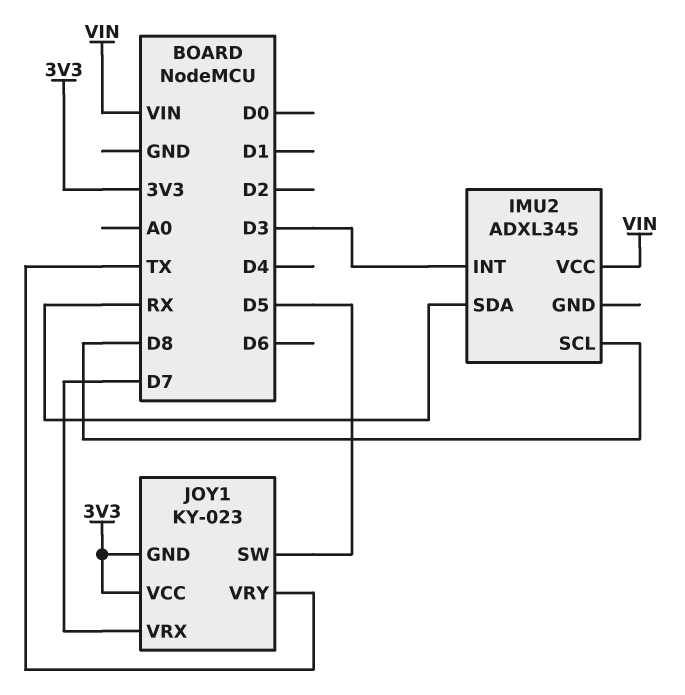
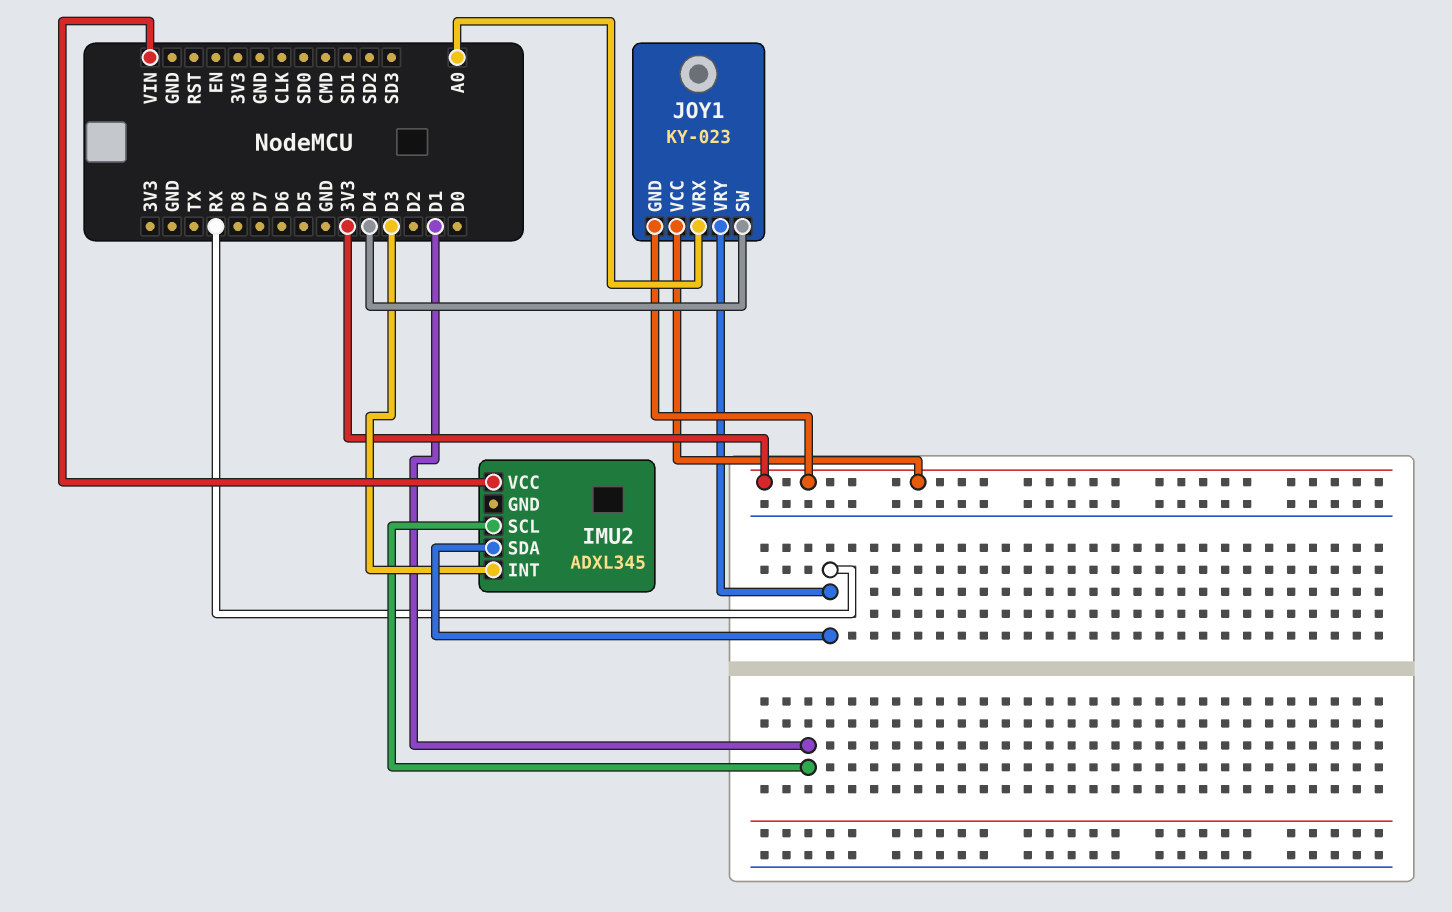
IMU2 pin SCL: D8 -> D1
JOY1 pin SW: D5 -> D4
JOY1 pin VRX: D7 -> A0
JOY1 pin VRY: TX -> RX

